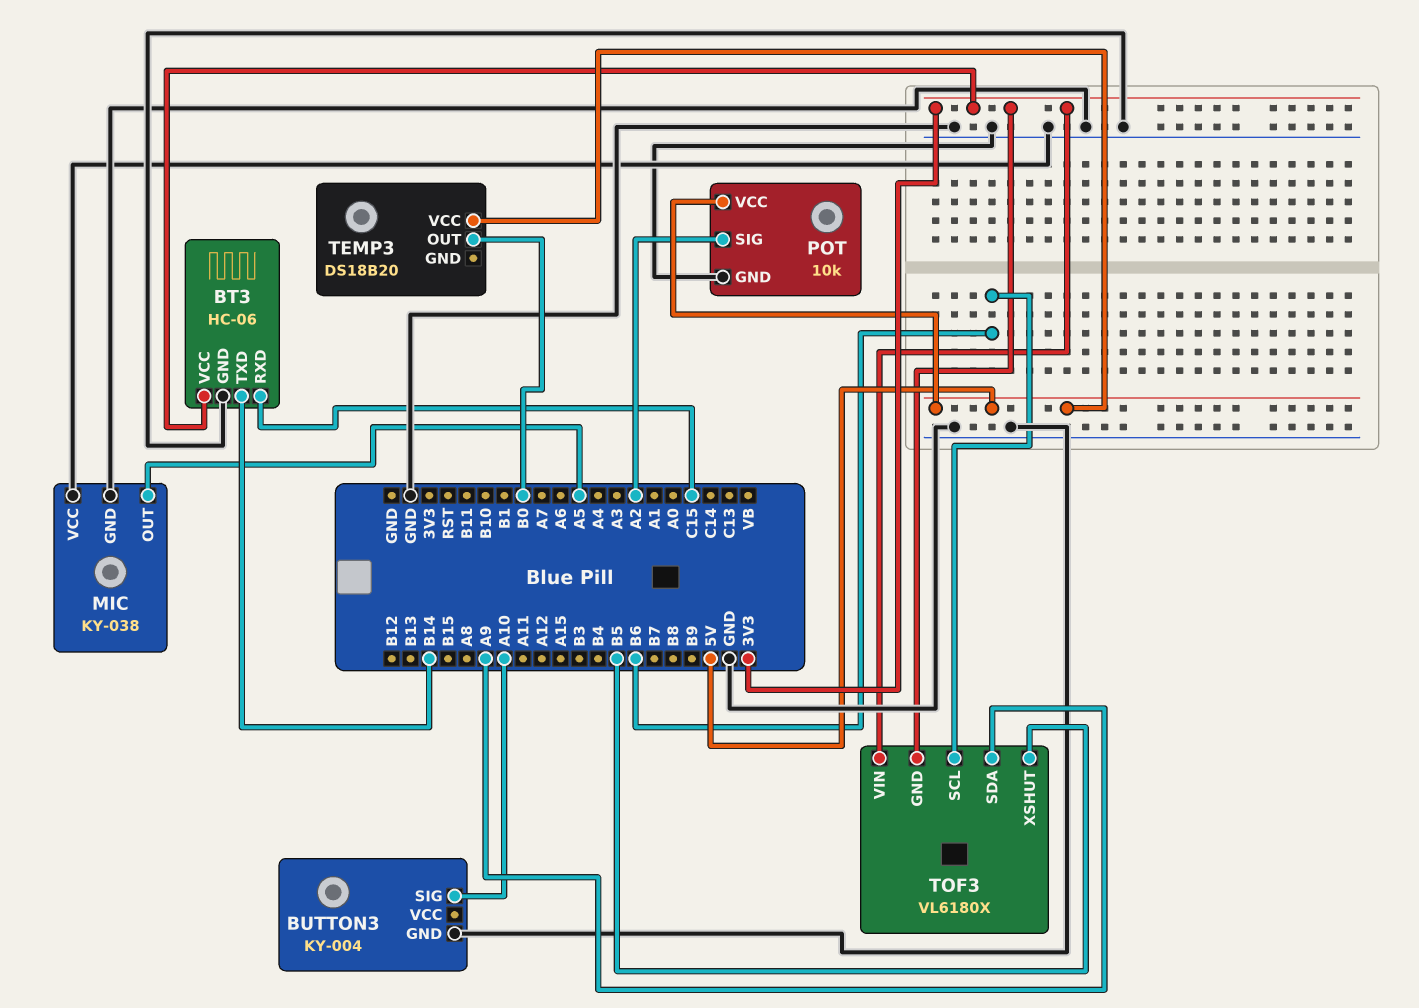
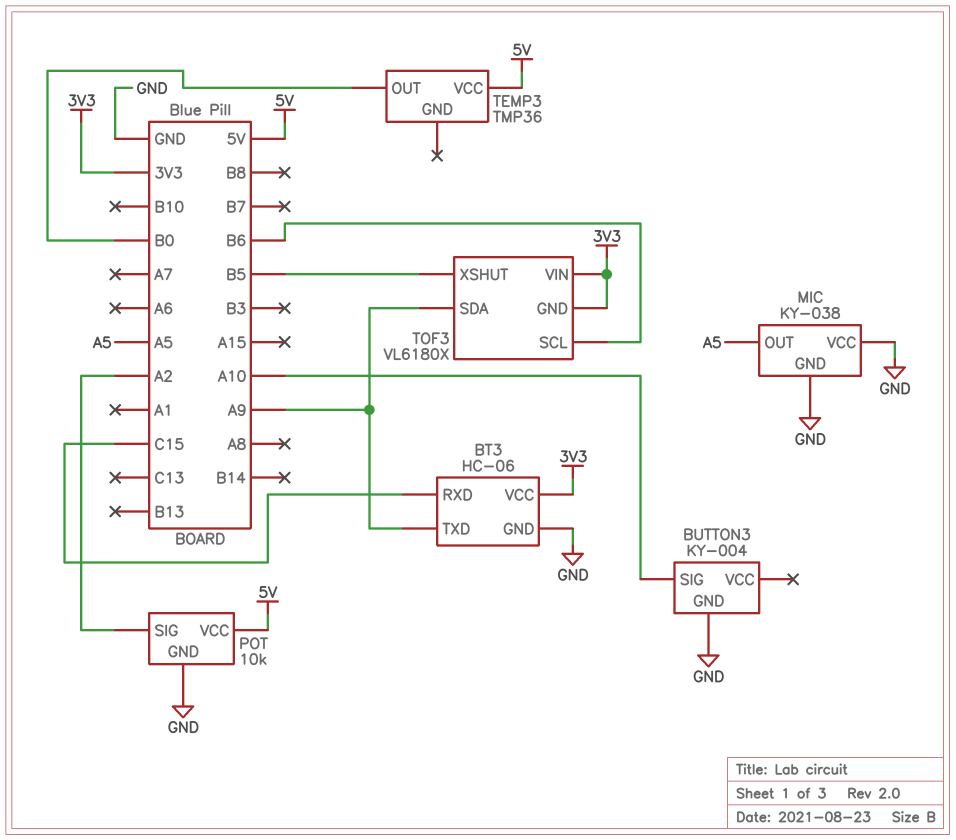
BT3 pin TXD: B14 -> A9
TEMP3: DS18B20 -> TMP36

